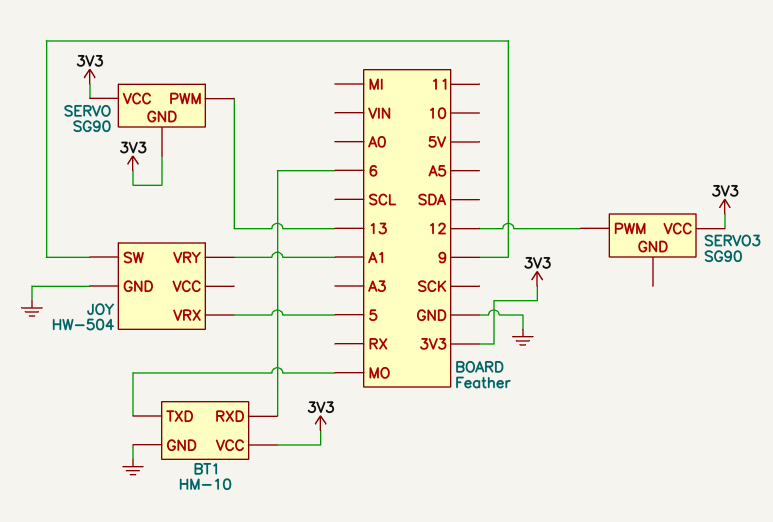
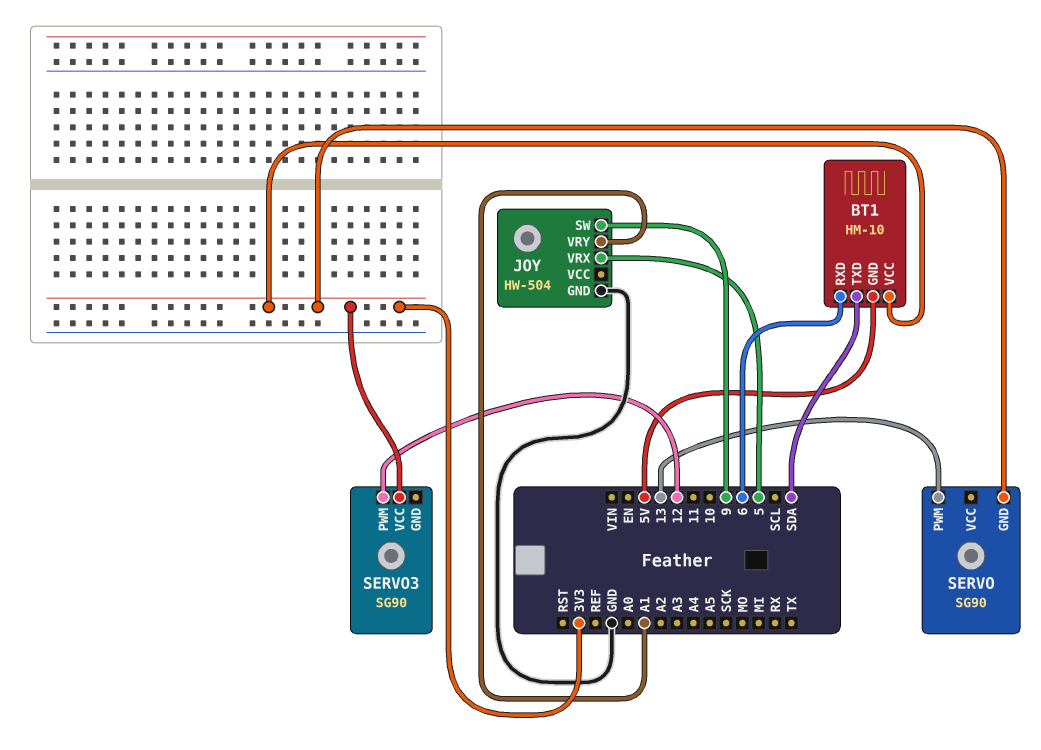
BT1 pin GND: GND -> 5V
BT1 pin TXD: MO -> SDA
SERVO pin VCC: 3V3 -> none

